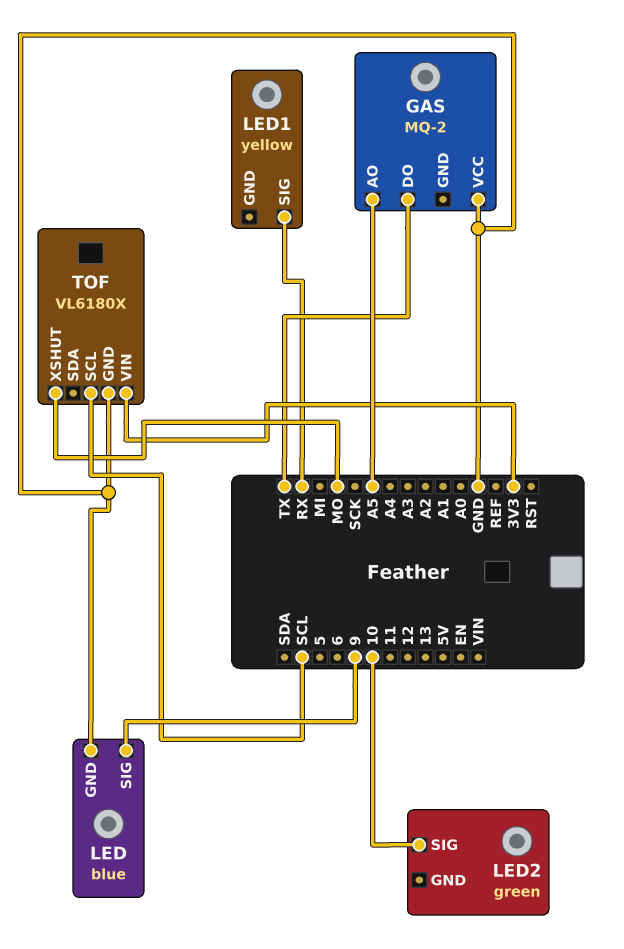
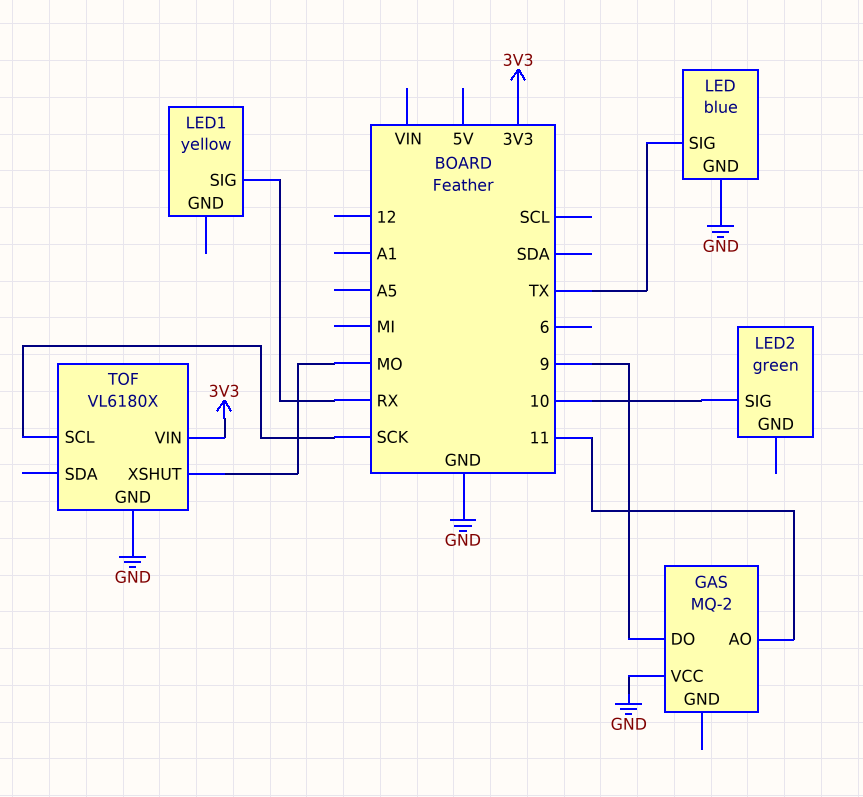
GAS pin AO: A5 -> 11
GAS pin DO: TX -> 9
LED pin SIG: 9 -> TX
TOF pin SCL: SCL -> SCK

